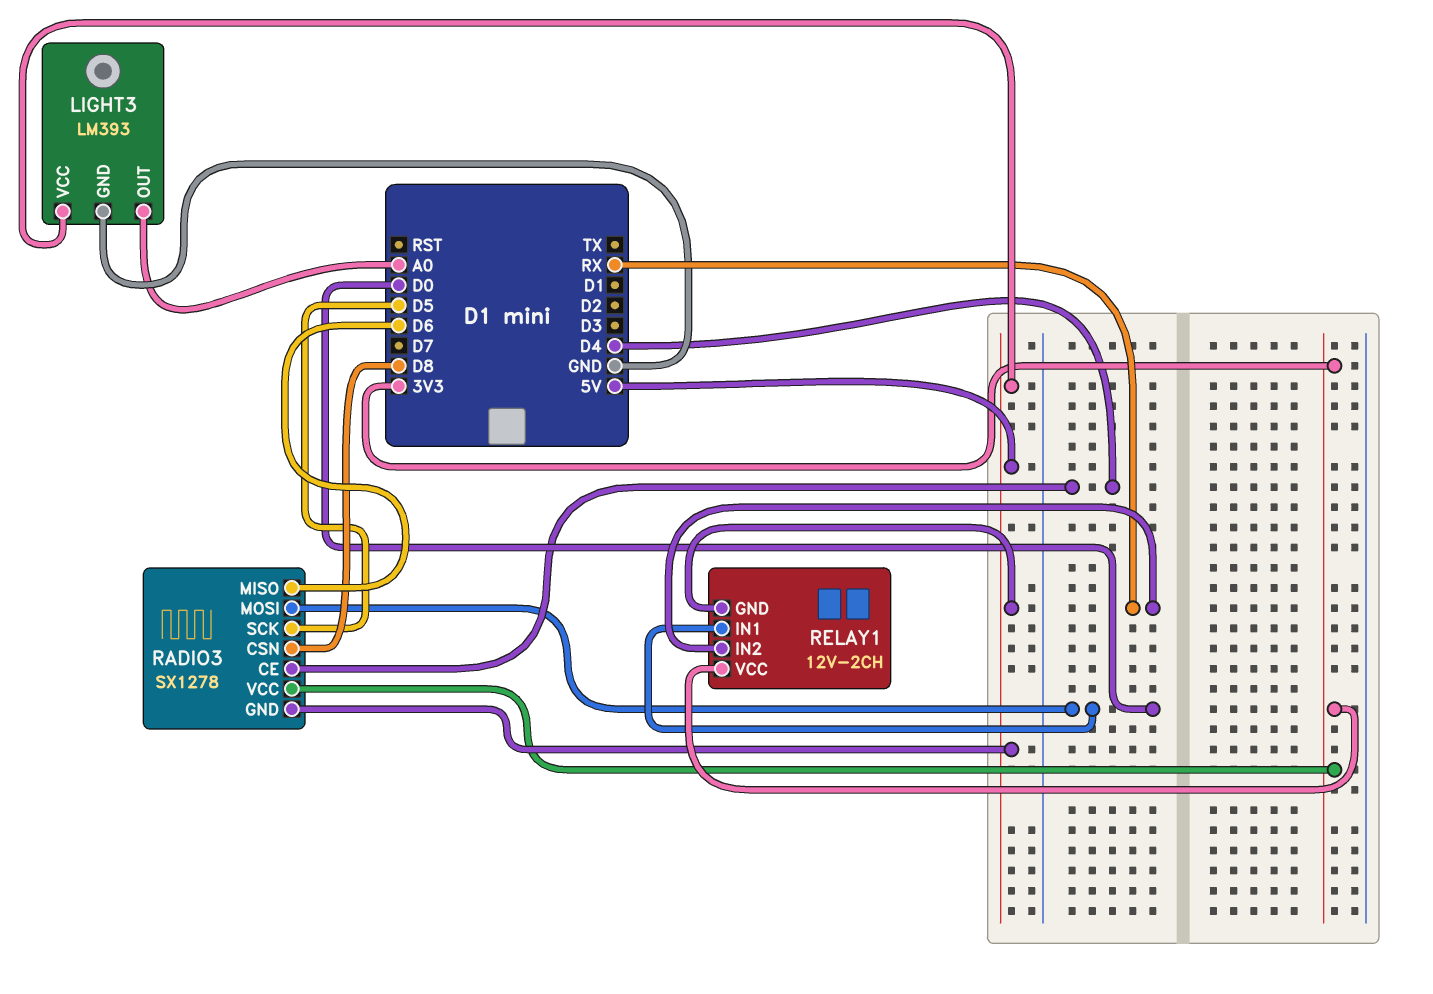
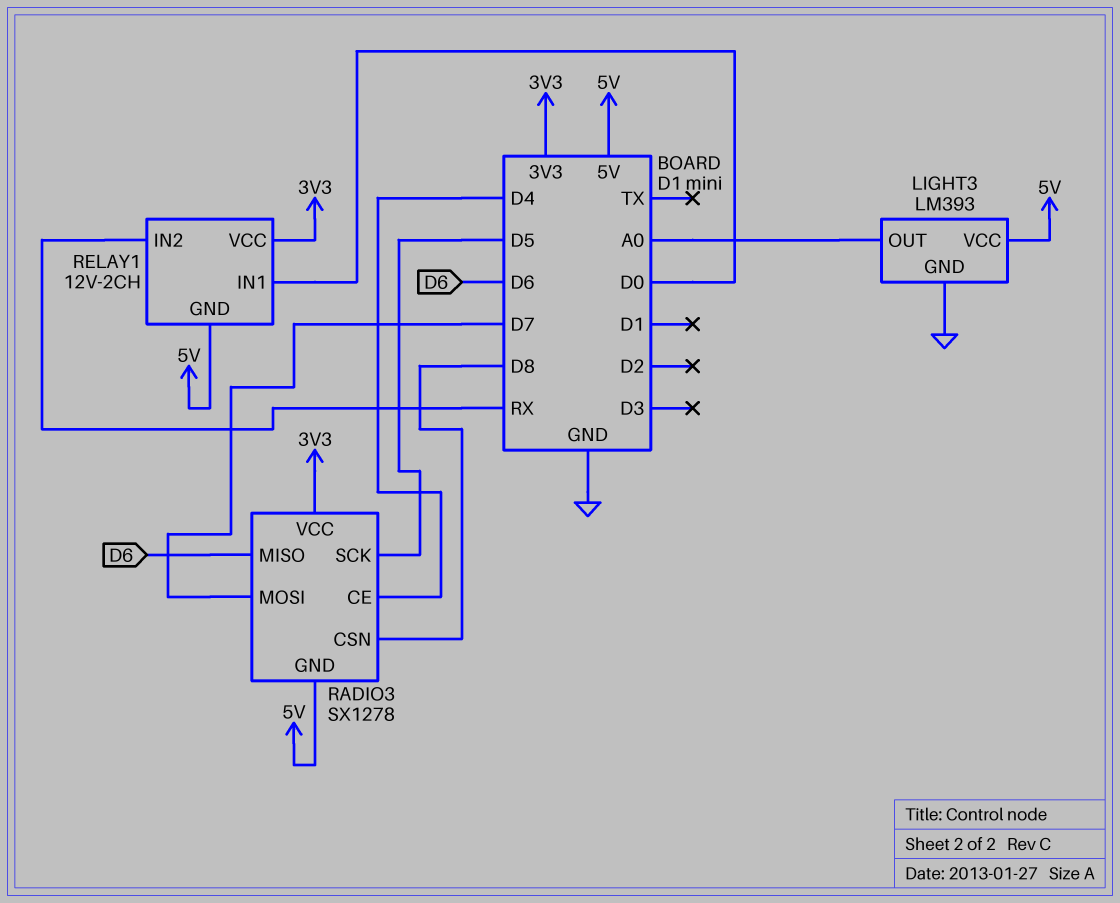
RADIO3 pin MOSI: D0 -> D7

